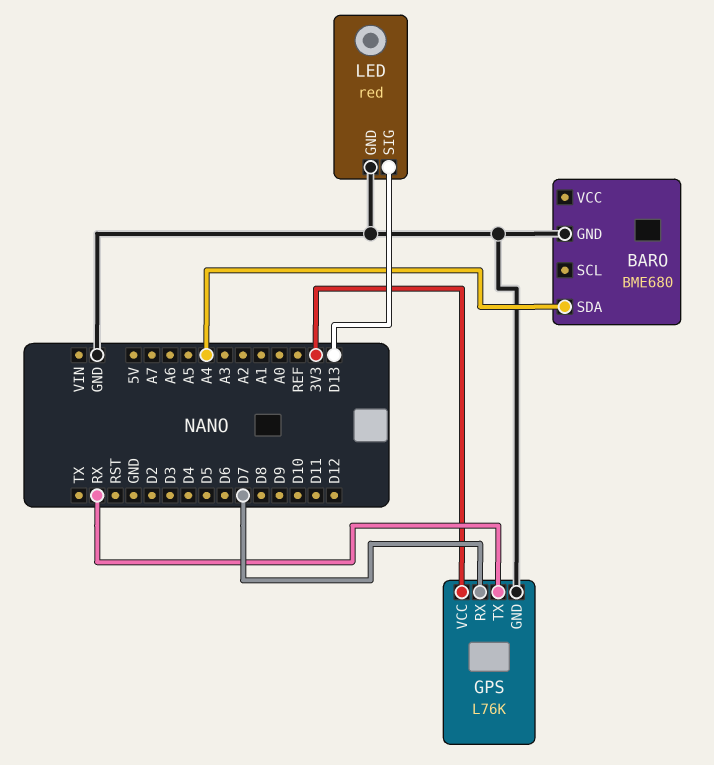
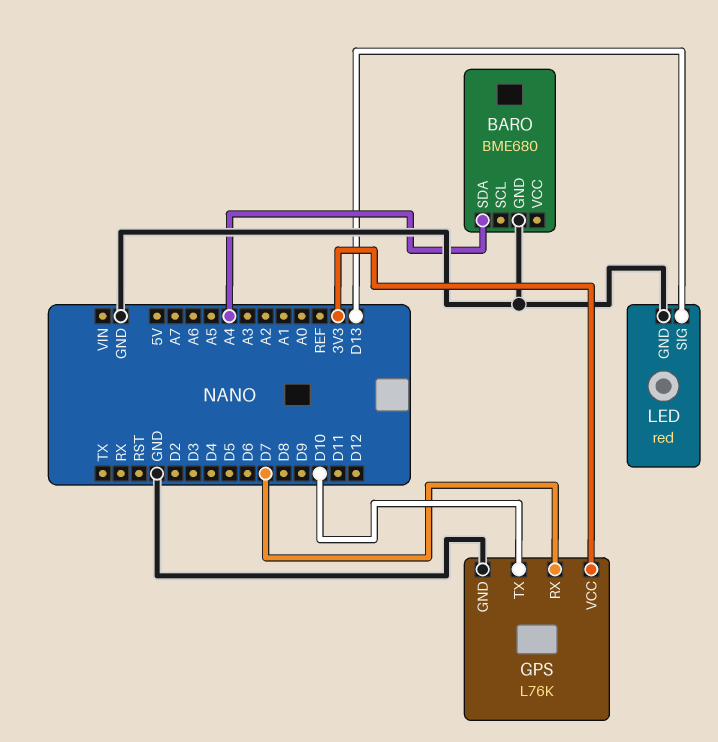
GPS pin TX: RX -> D10

